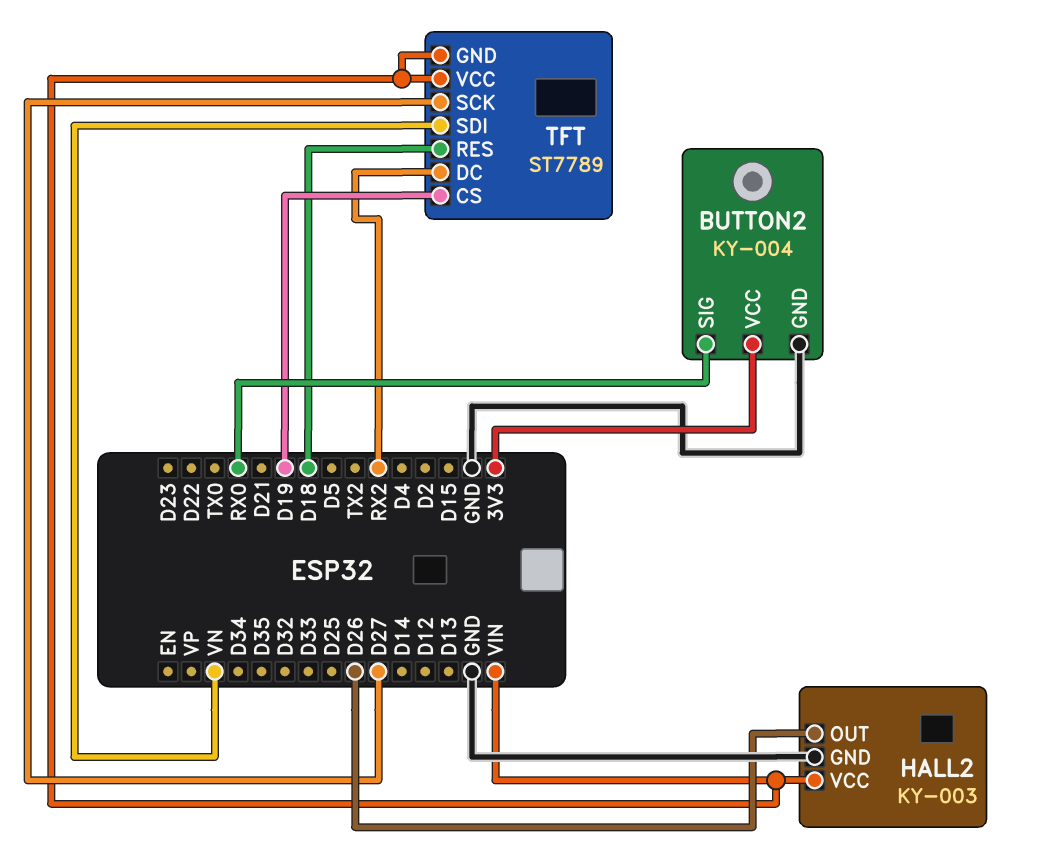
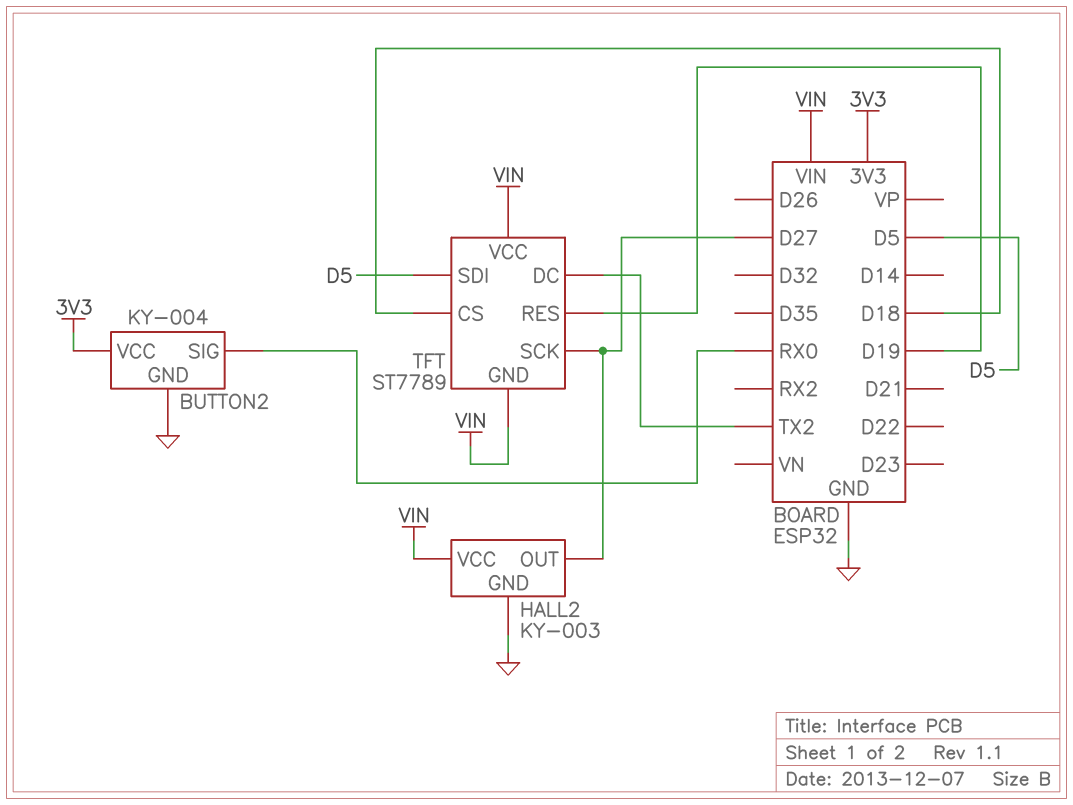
HALL2 pin OUT: D26 -> D27
TFT pin CS: D19 -> D18
TFT pin DC: RX2 -> TX2
TFT pin RES: D18 -> D19
TFT pin SDI: VN -> D5

